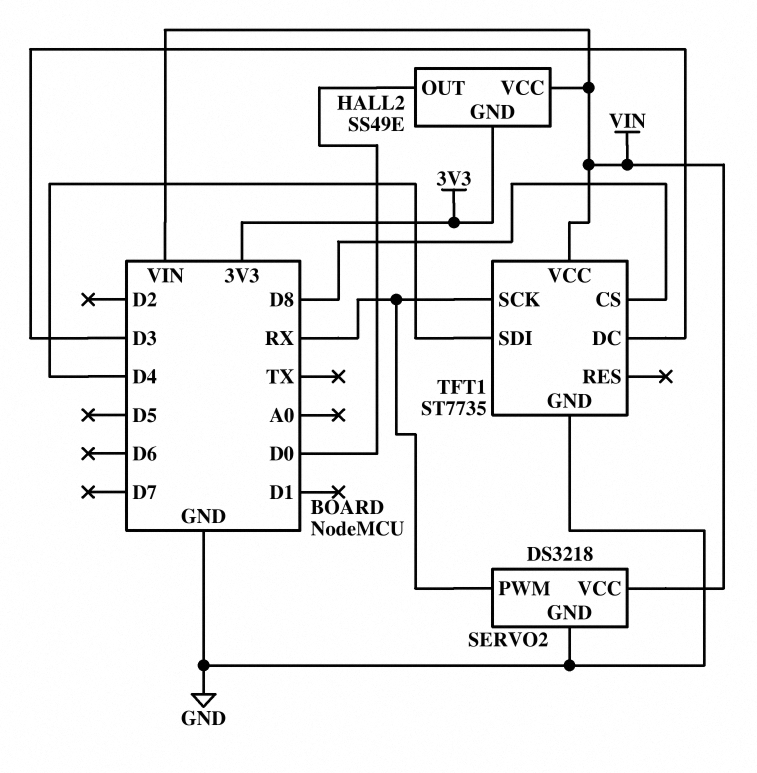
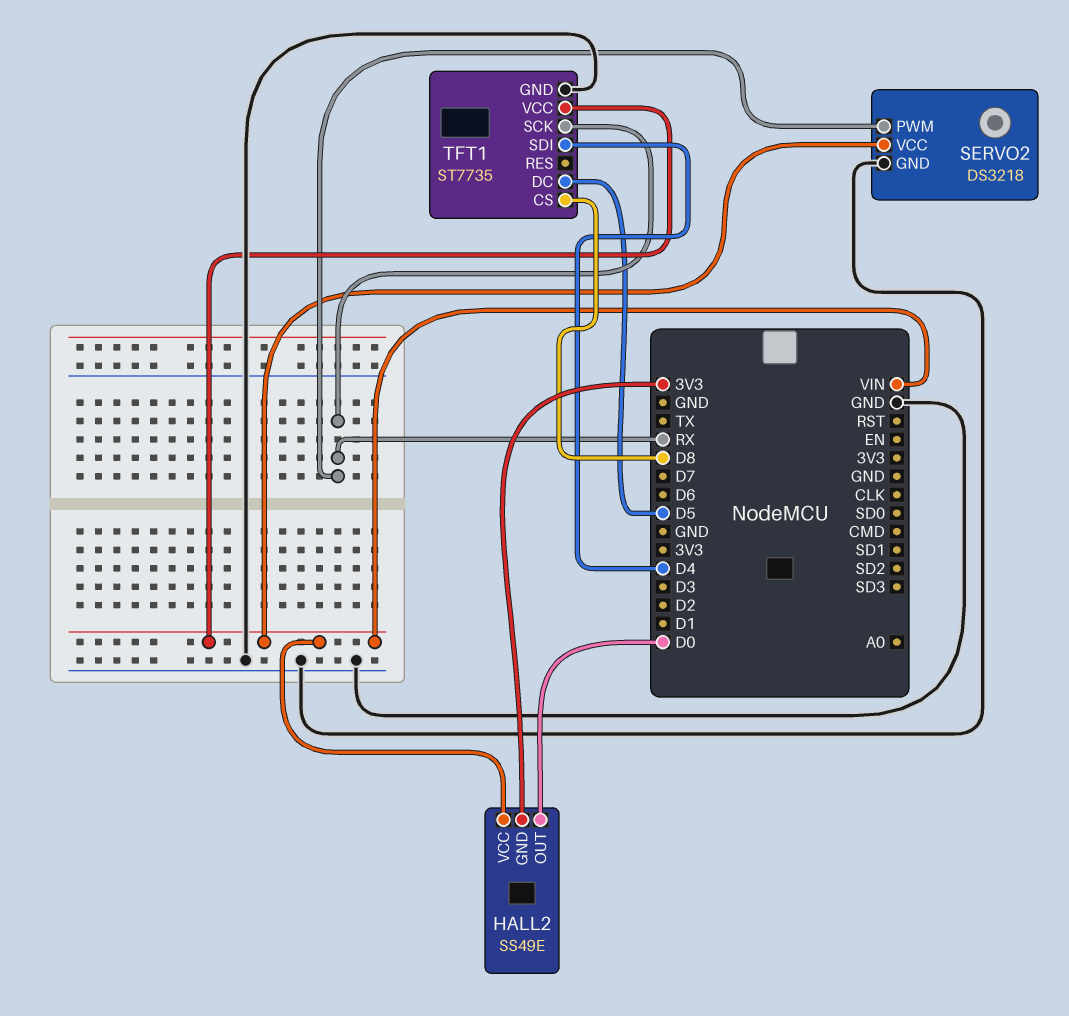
TFT1 pin DC: D3 -> D5

